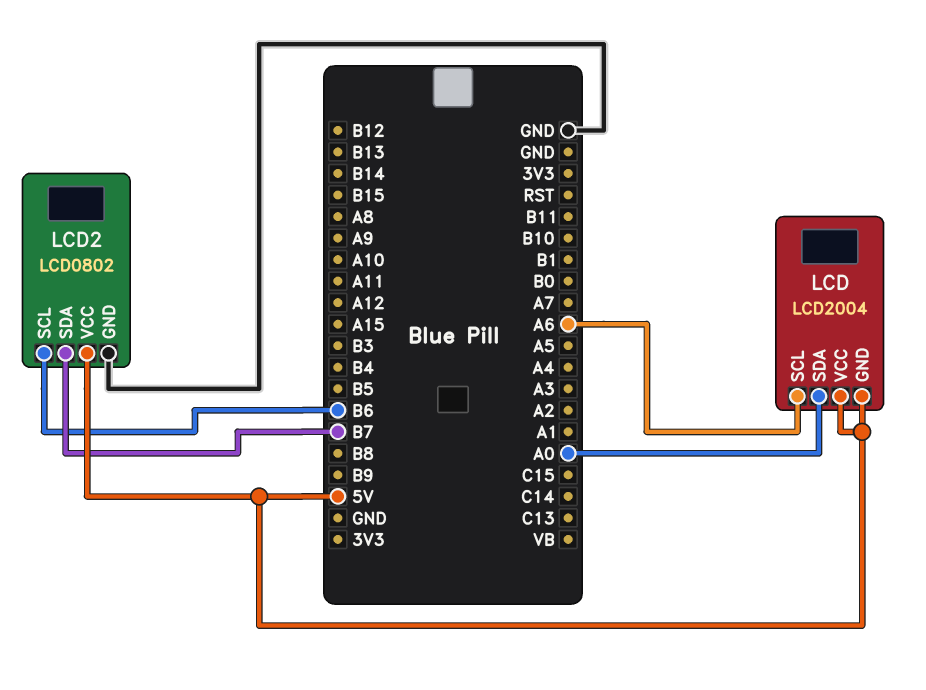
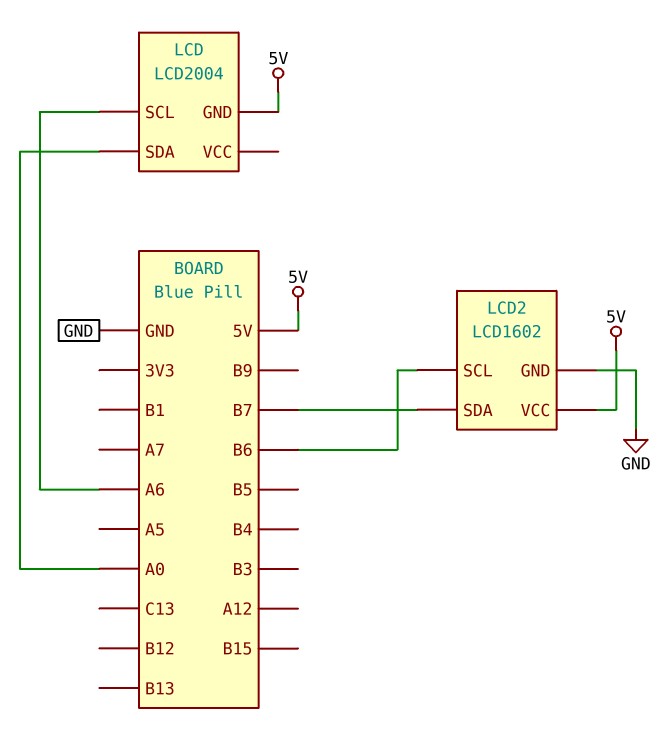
LCD pin VCC: 5V -> none
LCD2: LCD0802 -> LCD1602

